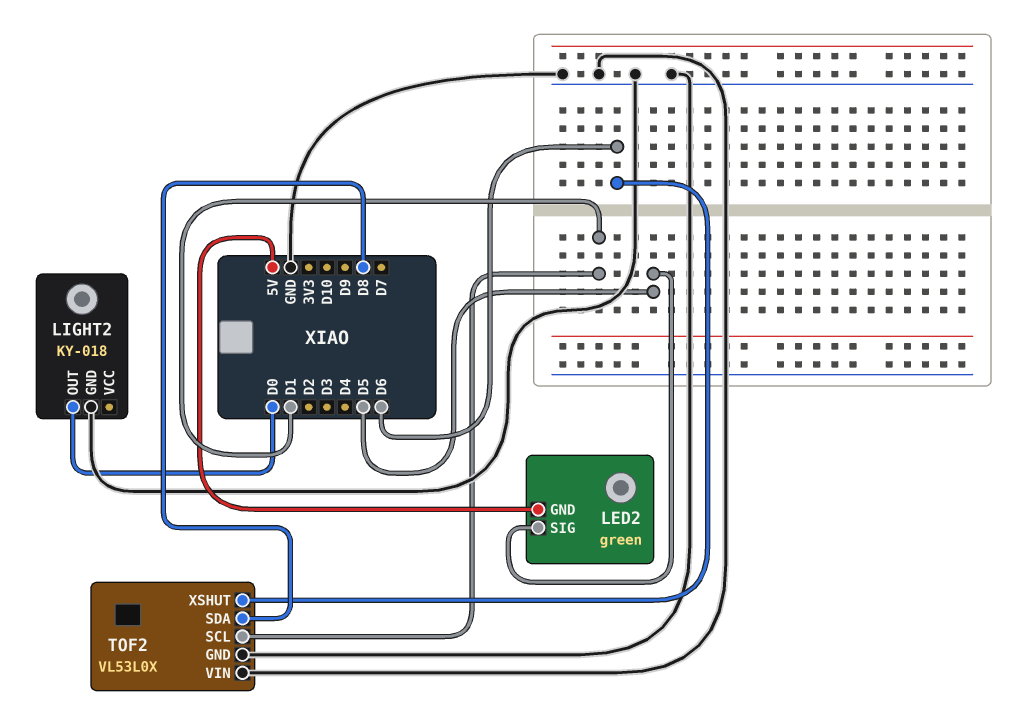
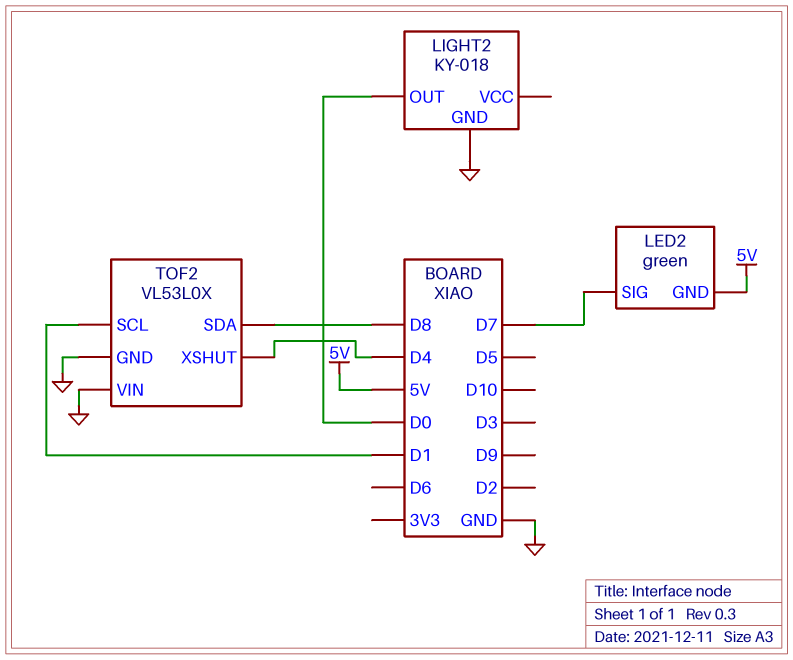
LED2 pin SIG: D5 -> D7
TOF2 pin XSHUT: D6 -> D4

